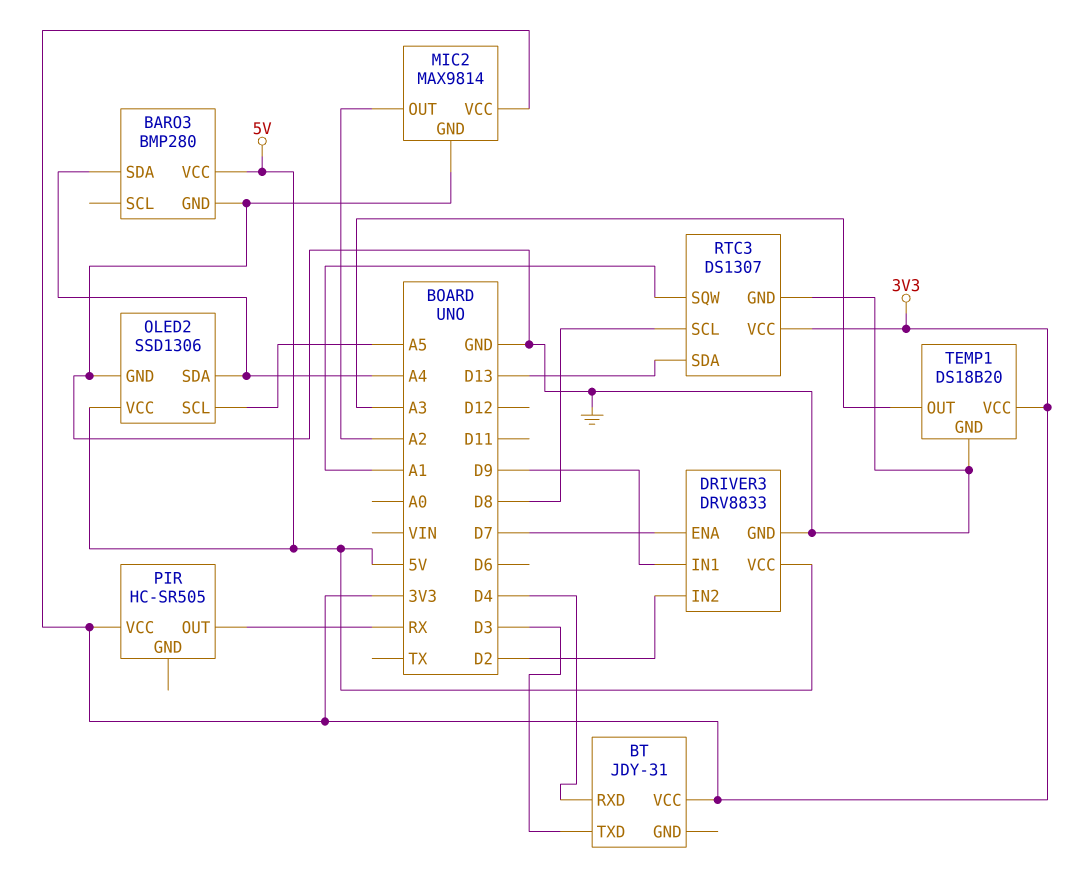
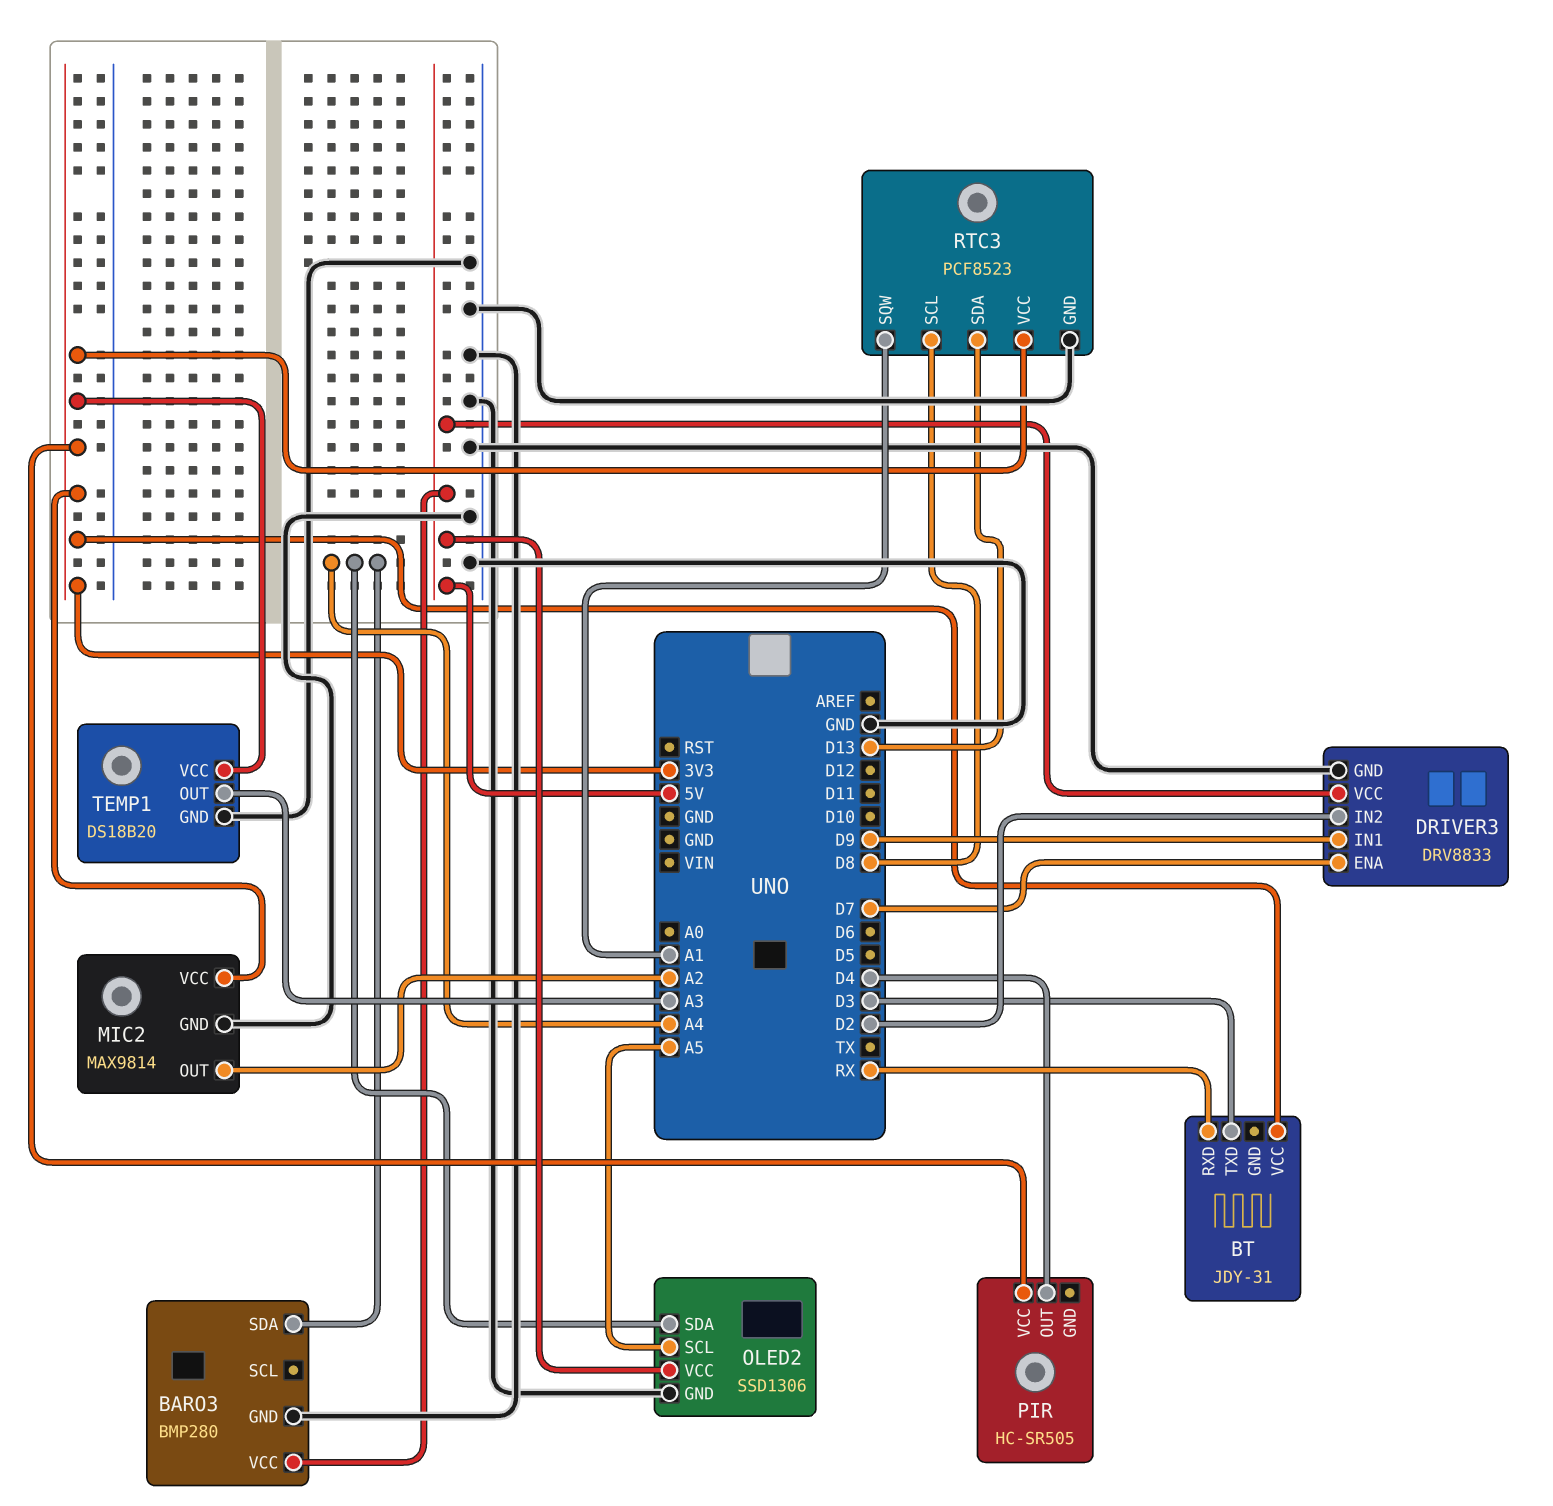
BT pin RXD: D4 -> RX
PIR pin OUT: RX -> D4
RTC3: DS1307 -> PCF8523

